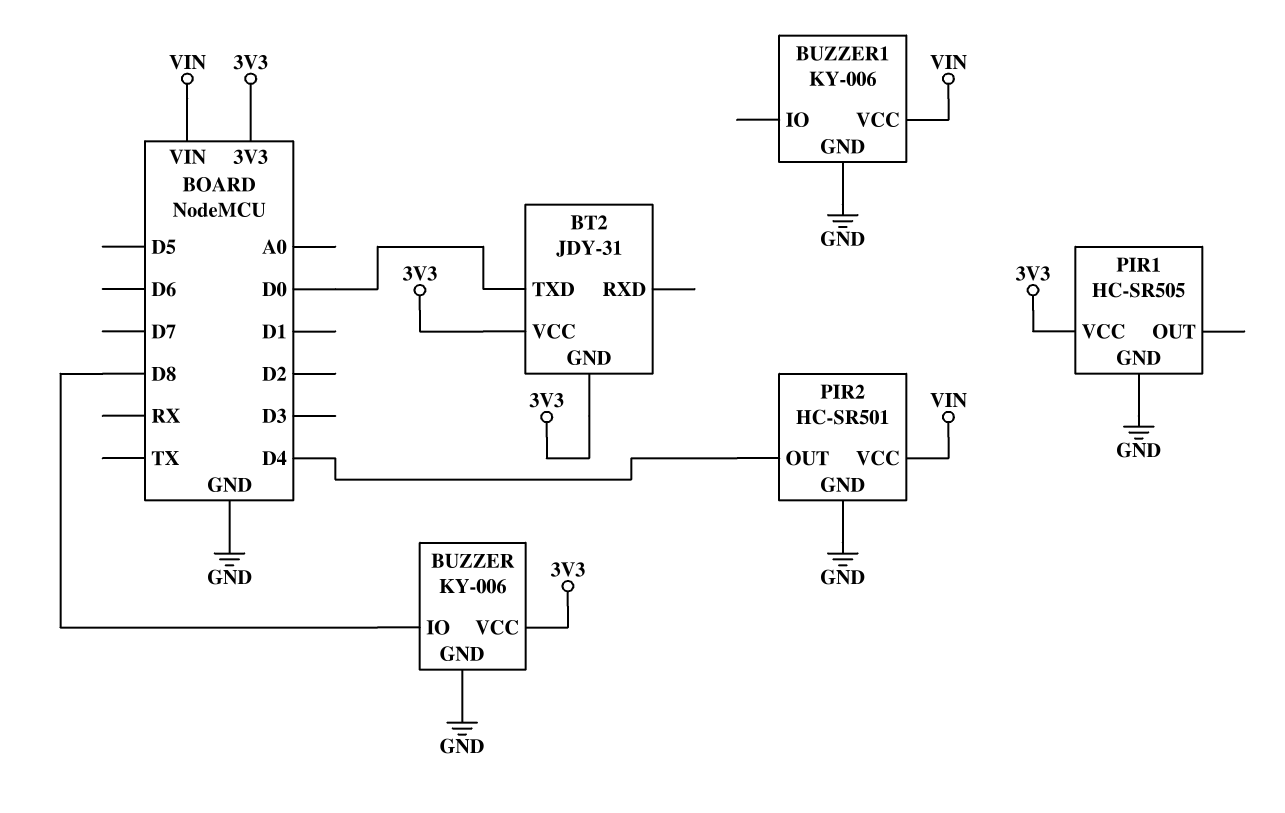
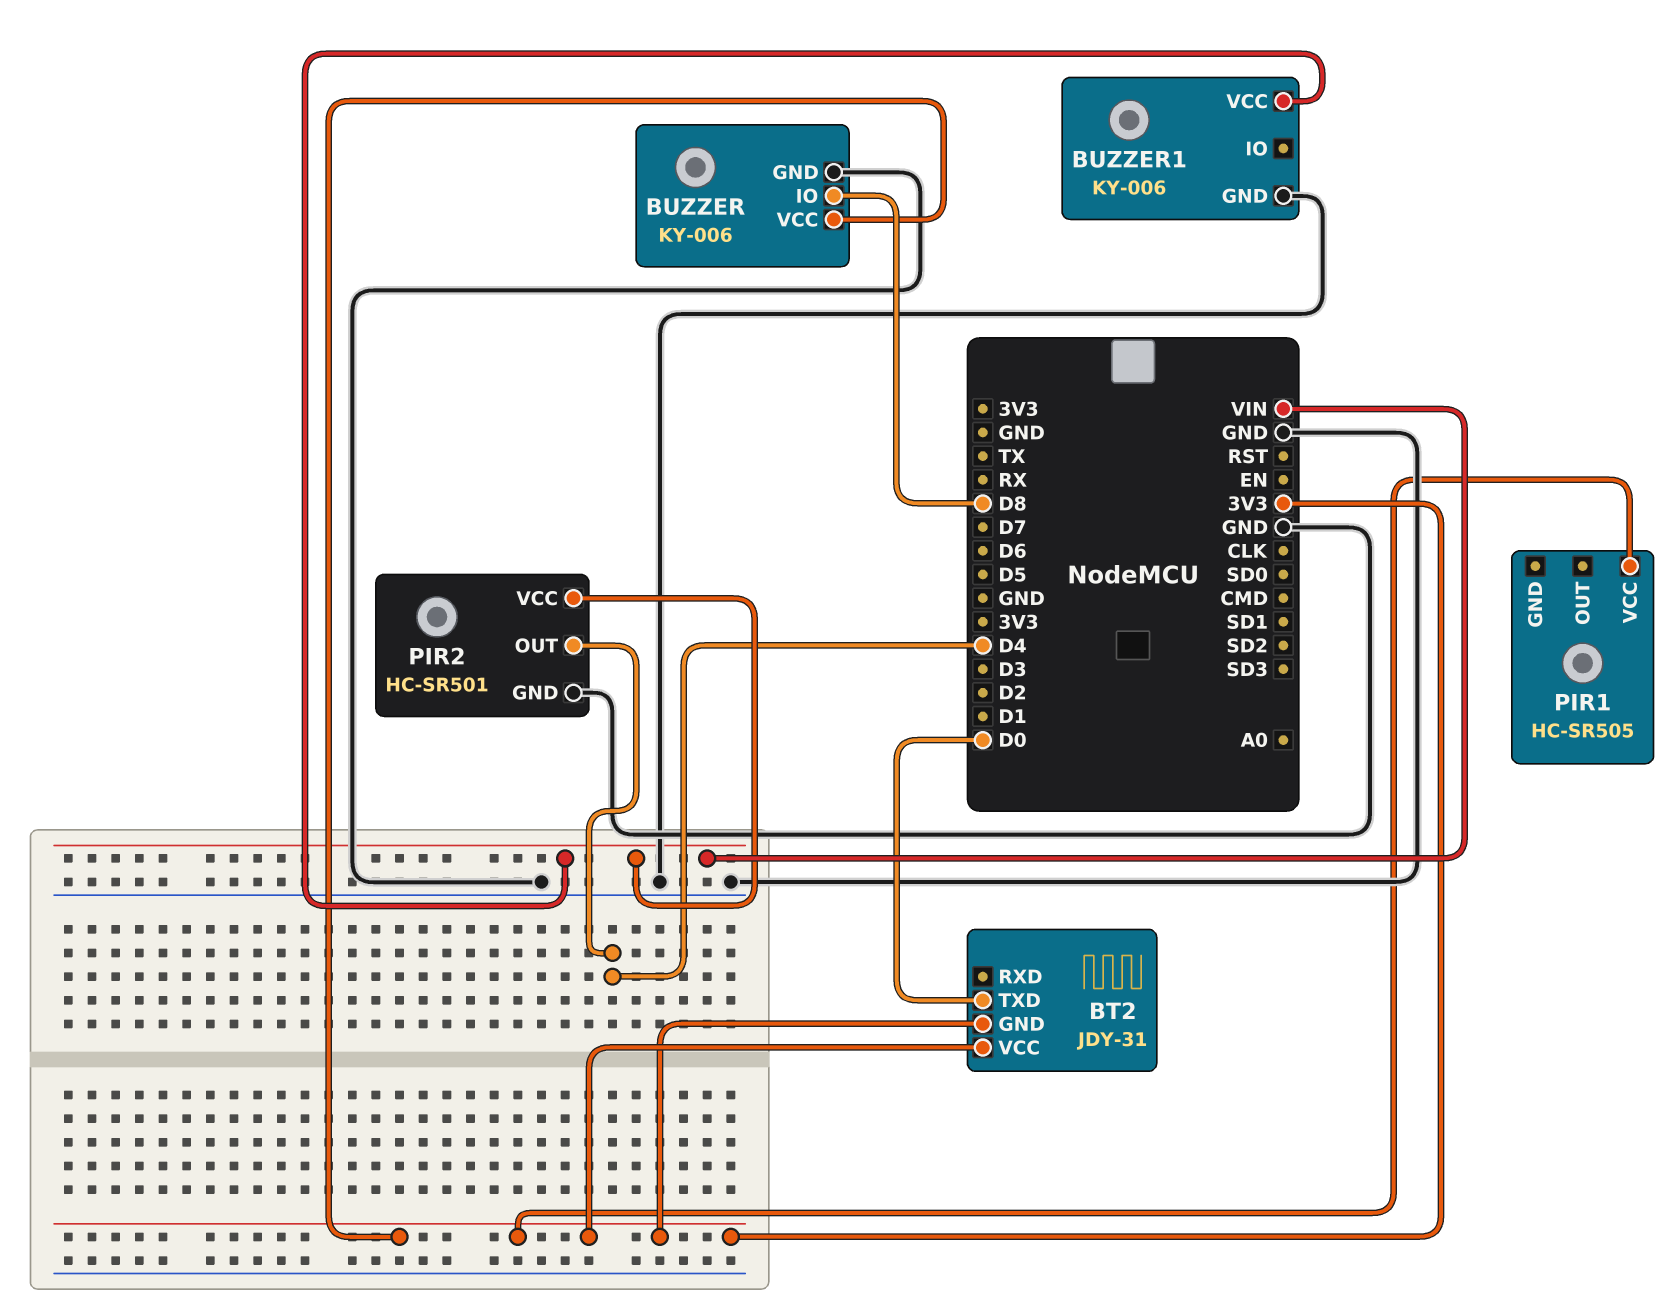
PIR1 pin GND: GND -> none

